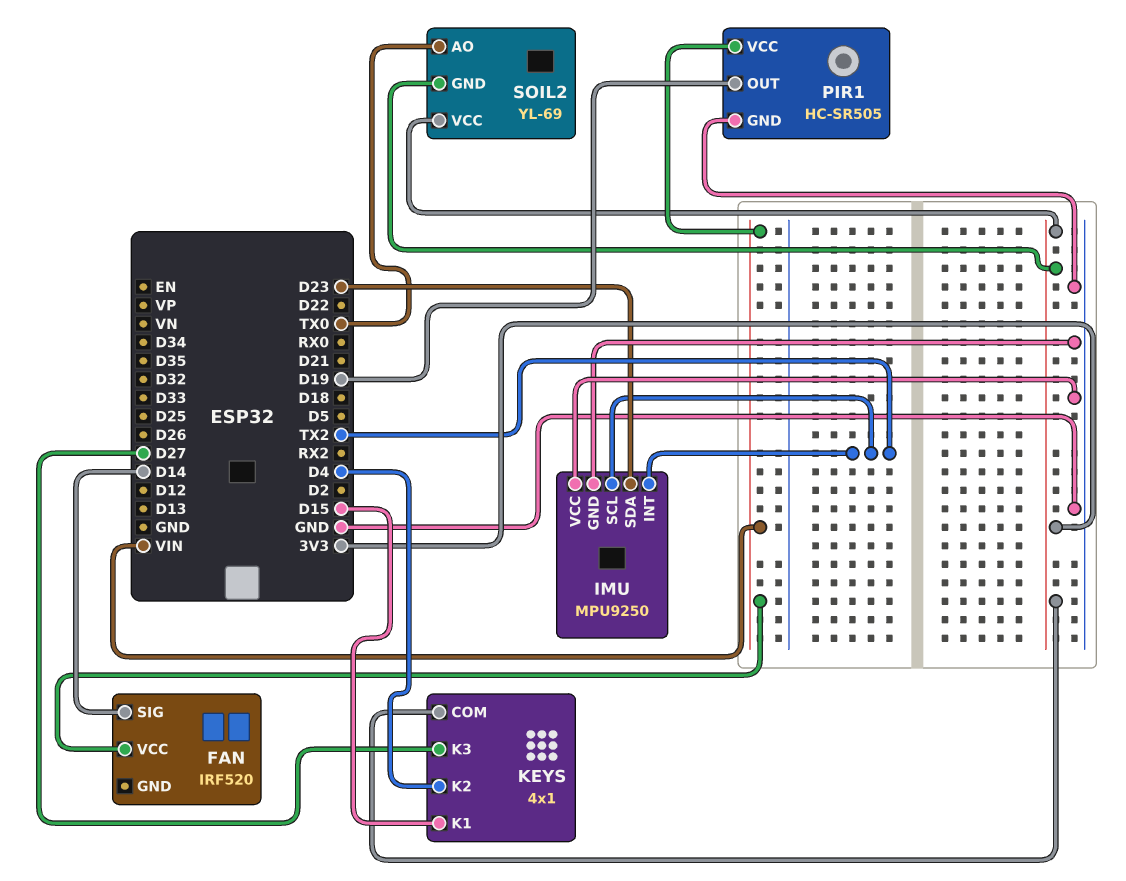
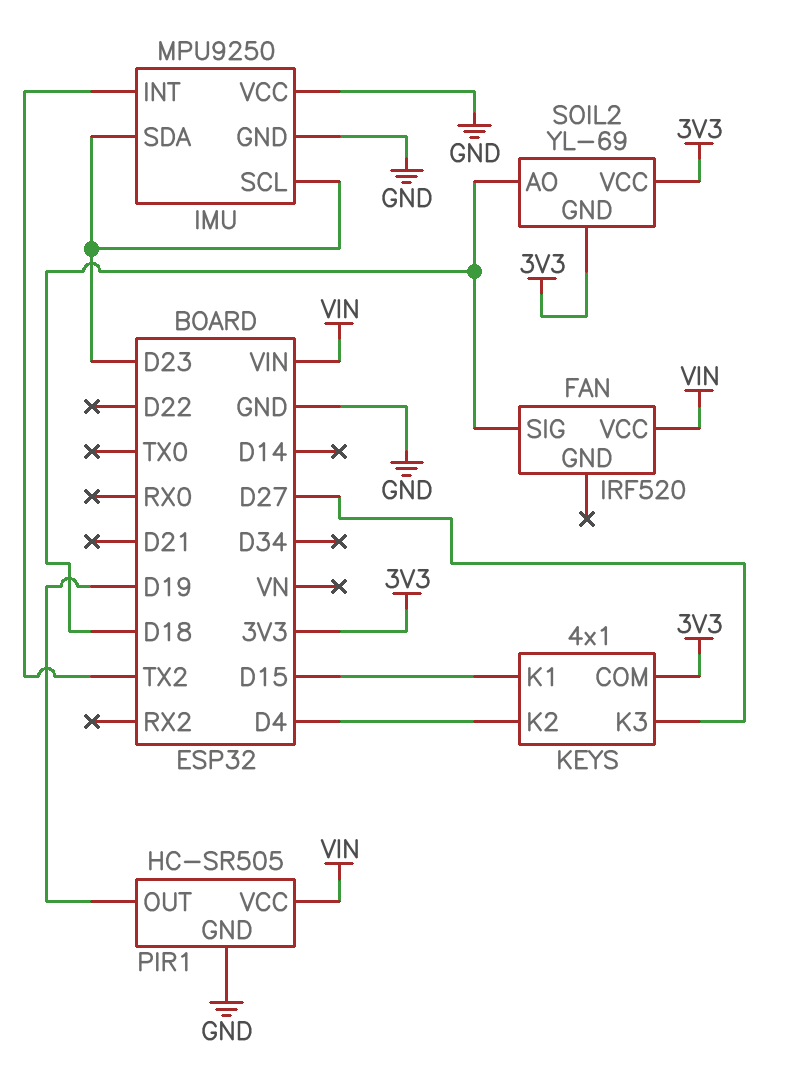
FAN pin SIG: D14 -> D18
IMU pin SCL: TX2 -> D23
SOIL2 pin AO: TX0 -> D18

